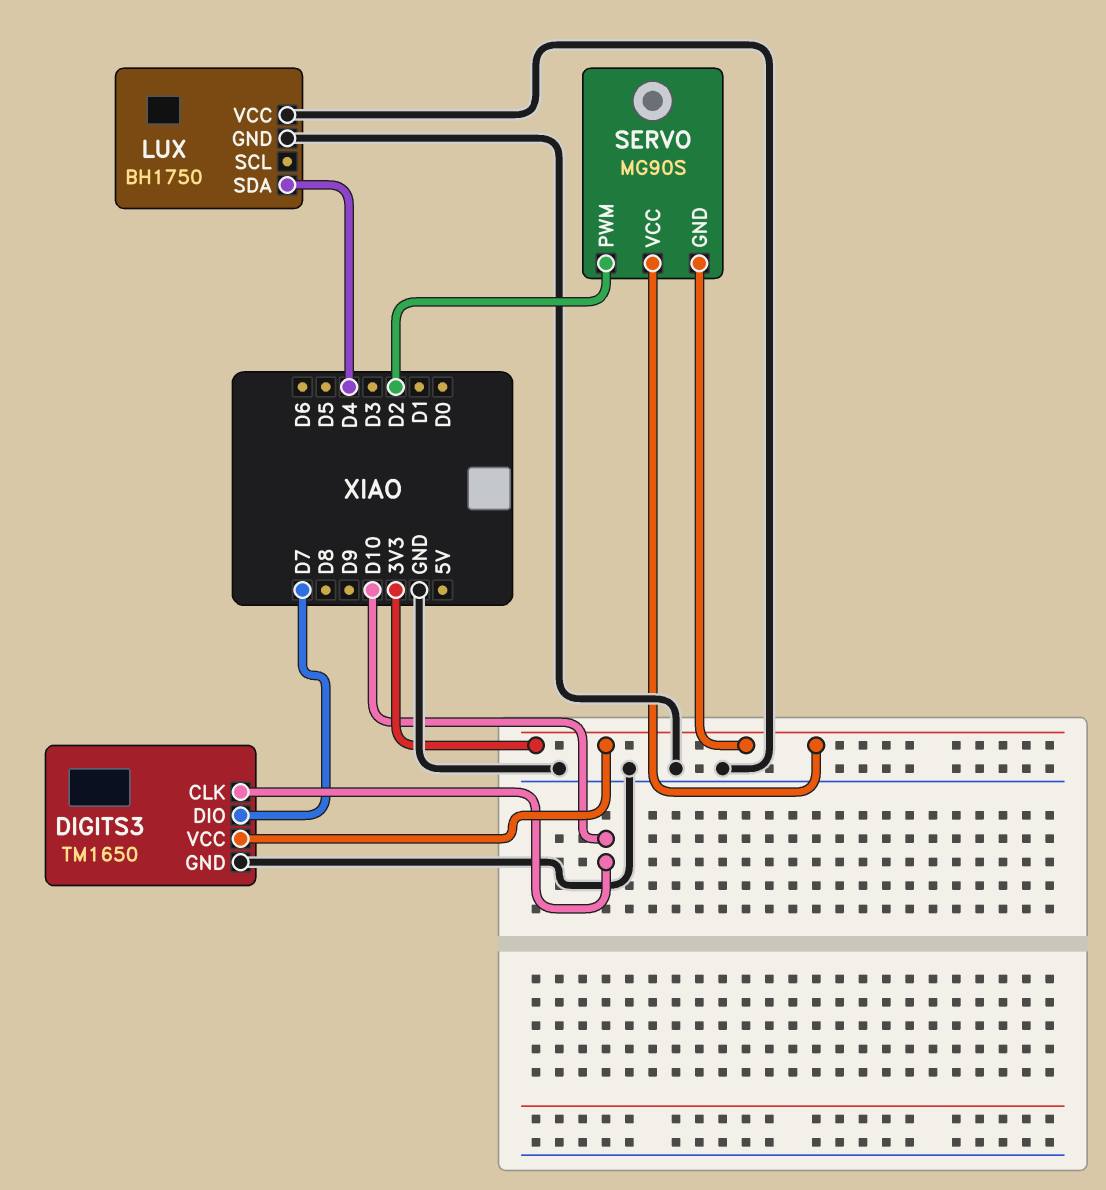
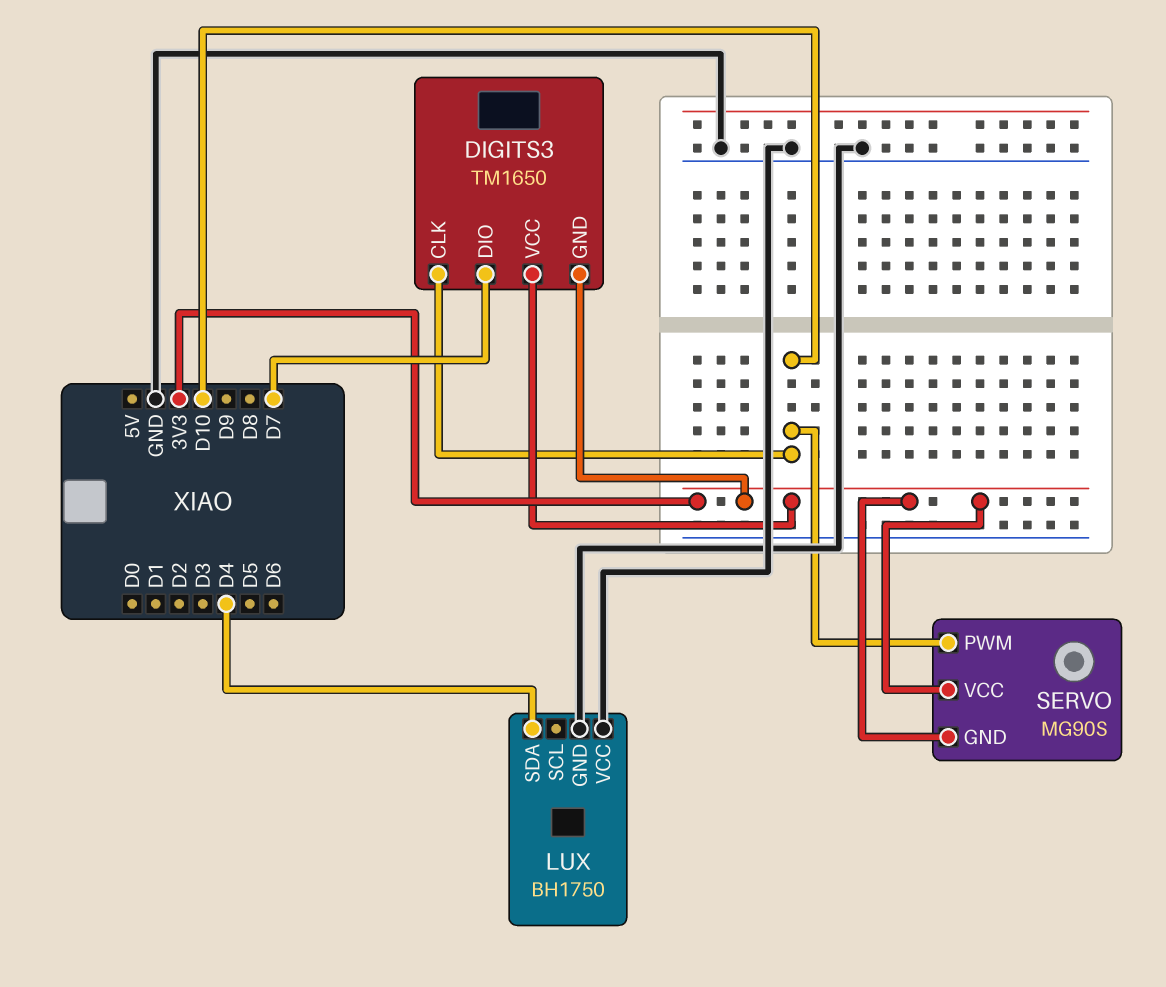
DIGITS3 pin GND: GND -> 3V3
SERVO pin PWM: D2 -> D10

